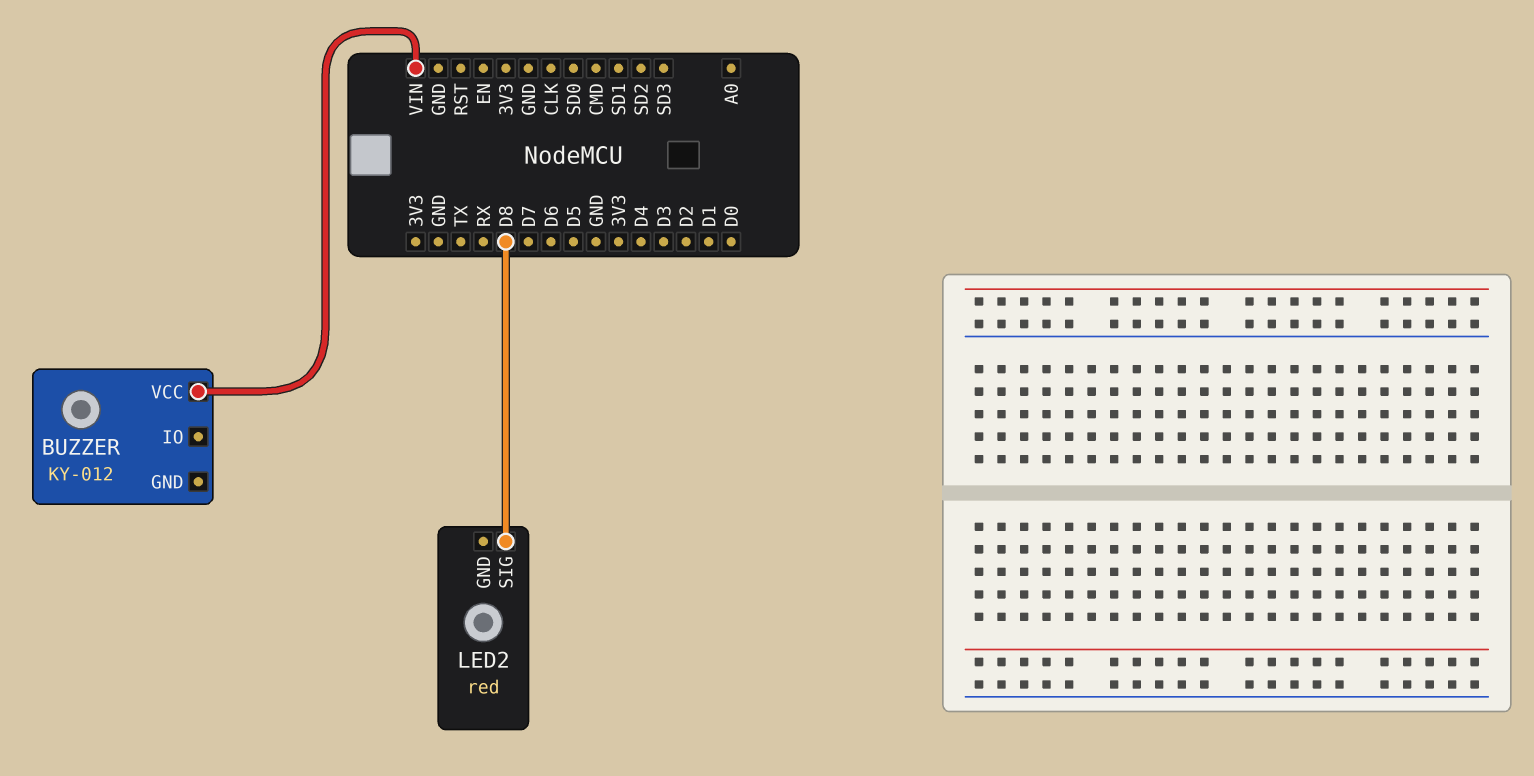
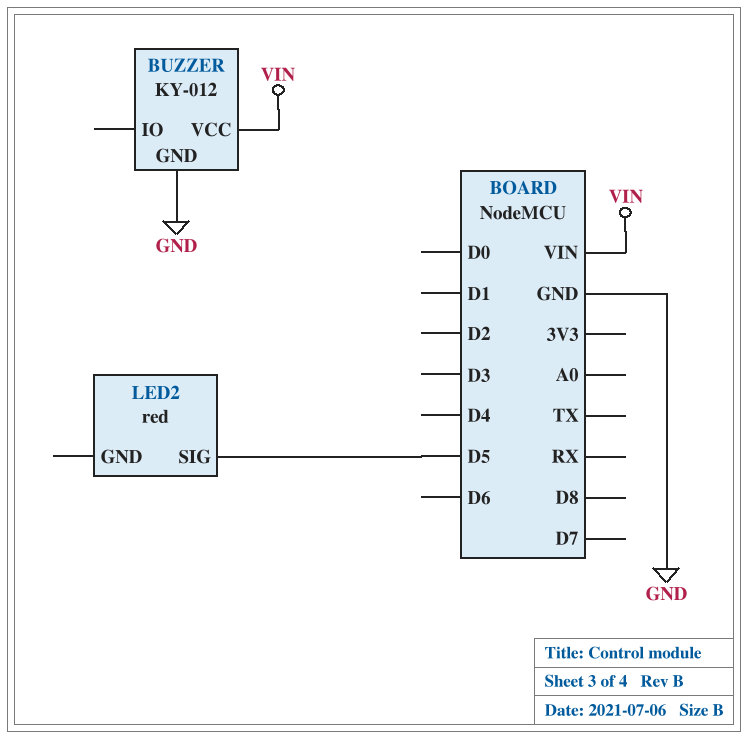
BUZZER pin GND: none -> GND
LED2 pin SIG: D8 -> D5

